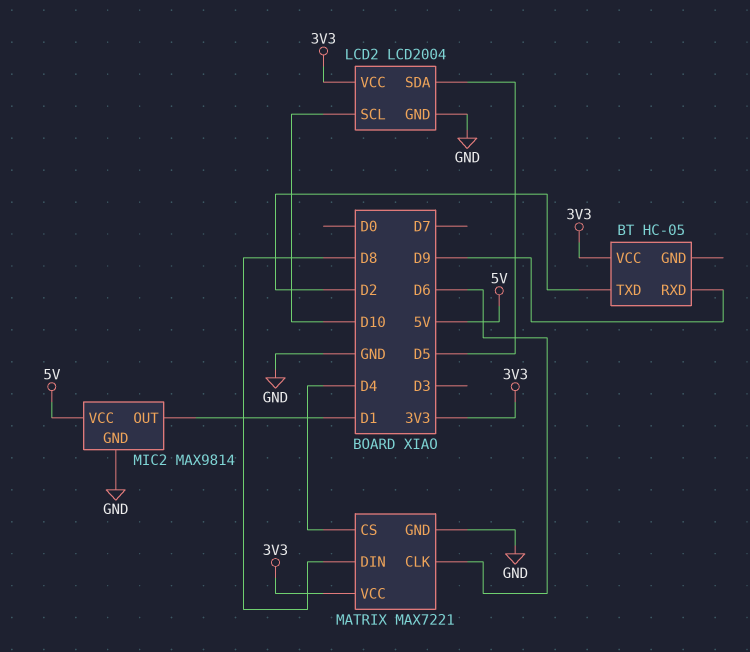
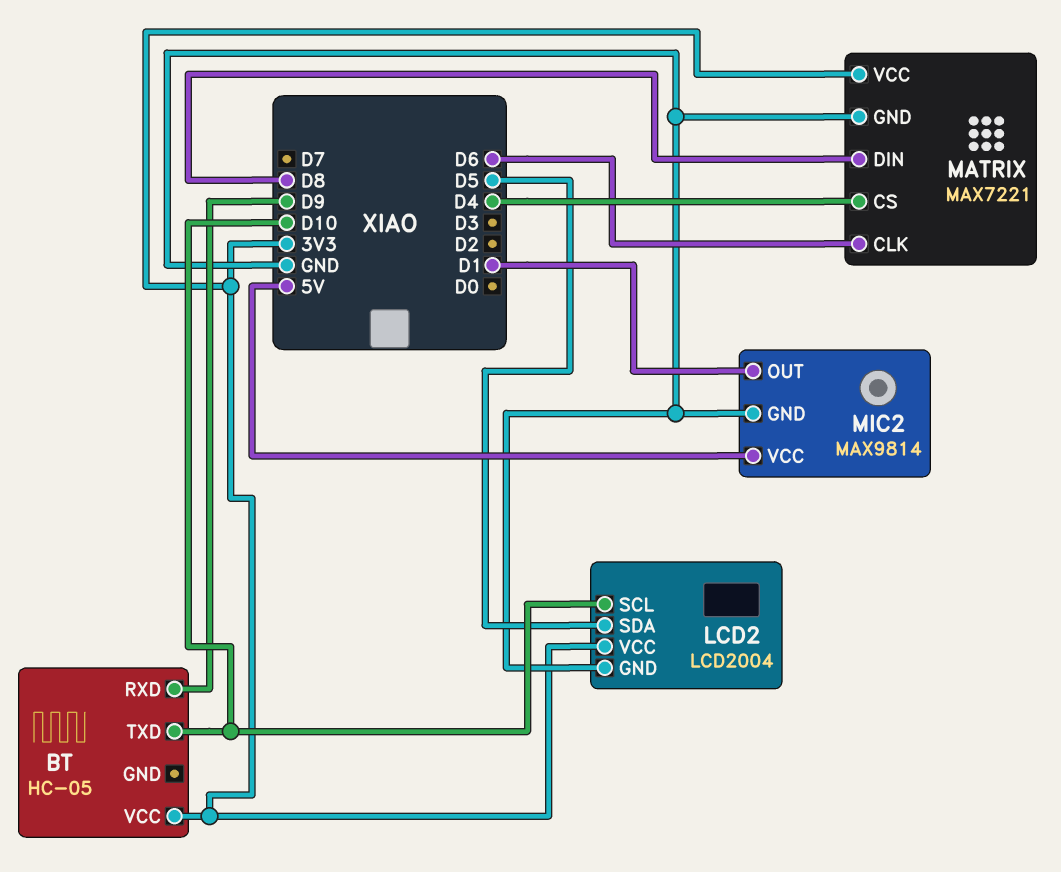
BT pin TXD: D2 -> D10

